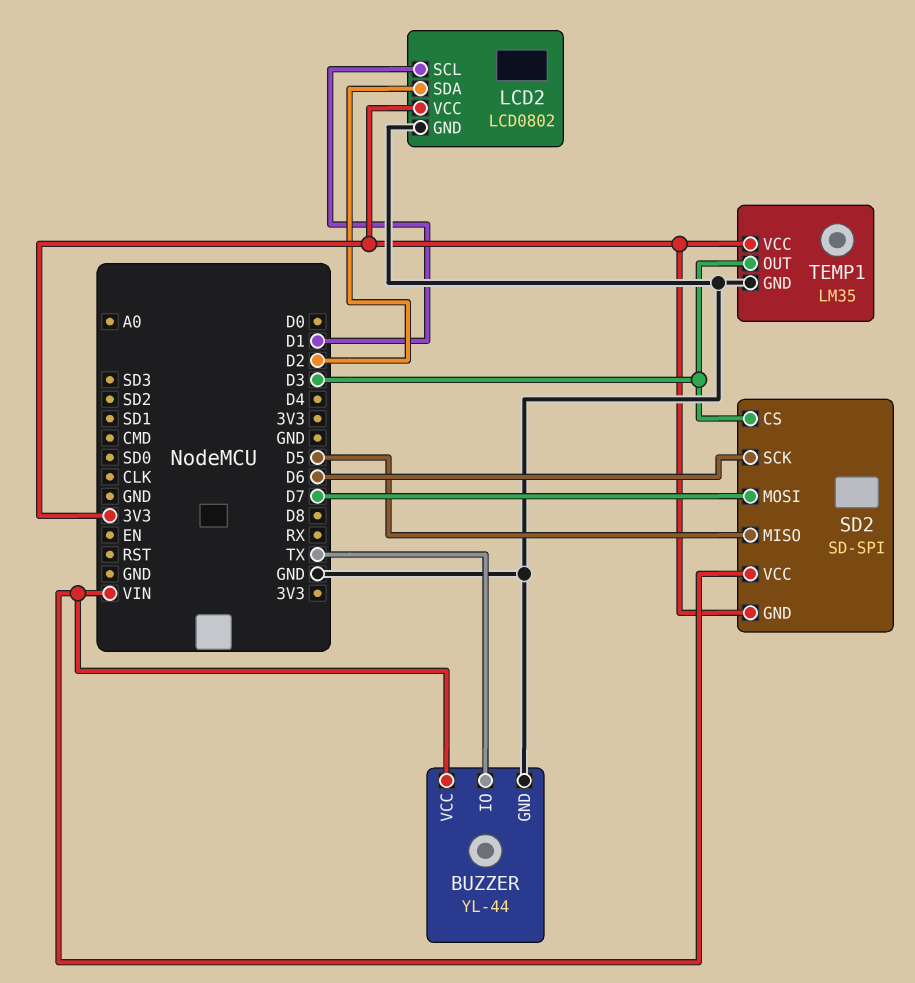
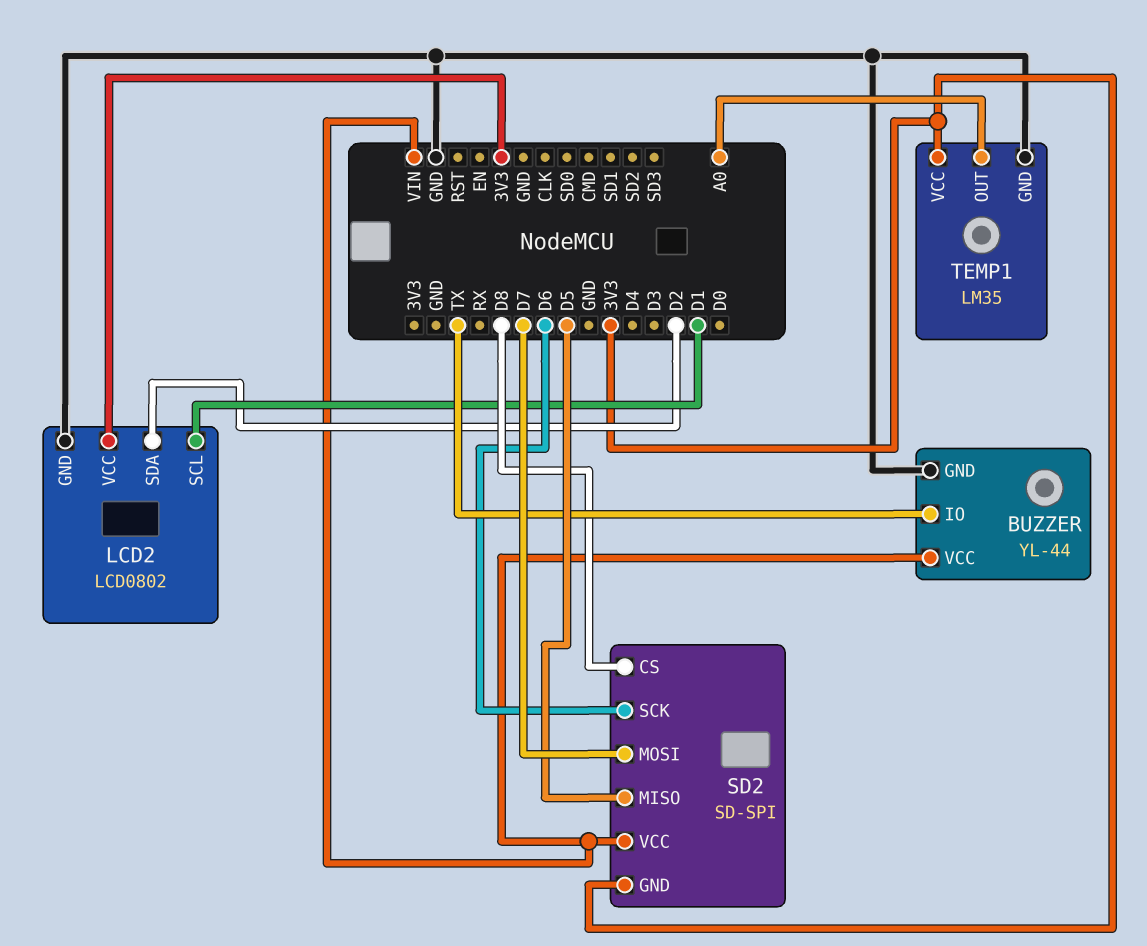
SD2 pin CS: D3 -> D8
TEMP1 pin OUT: D3 -> A0

